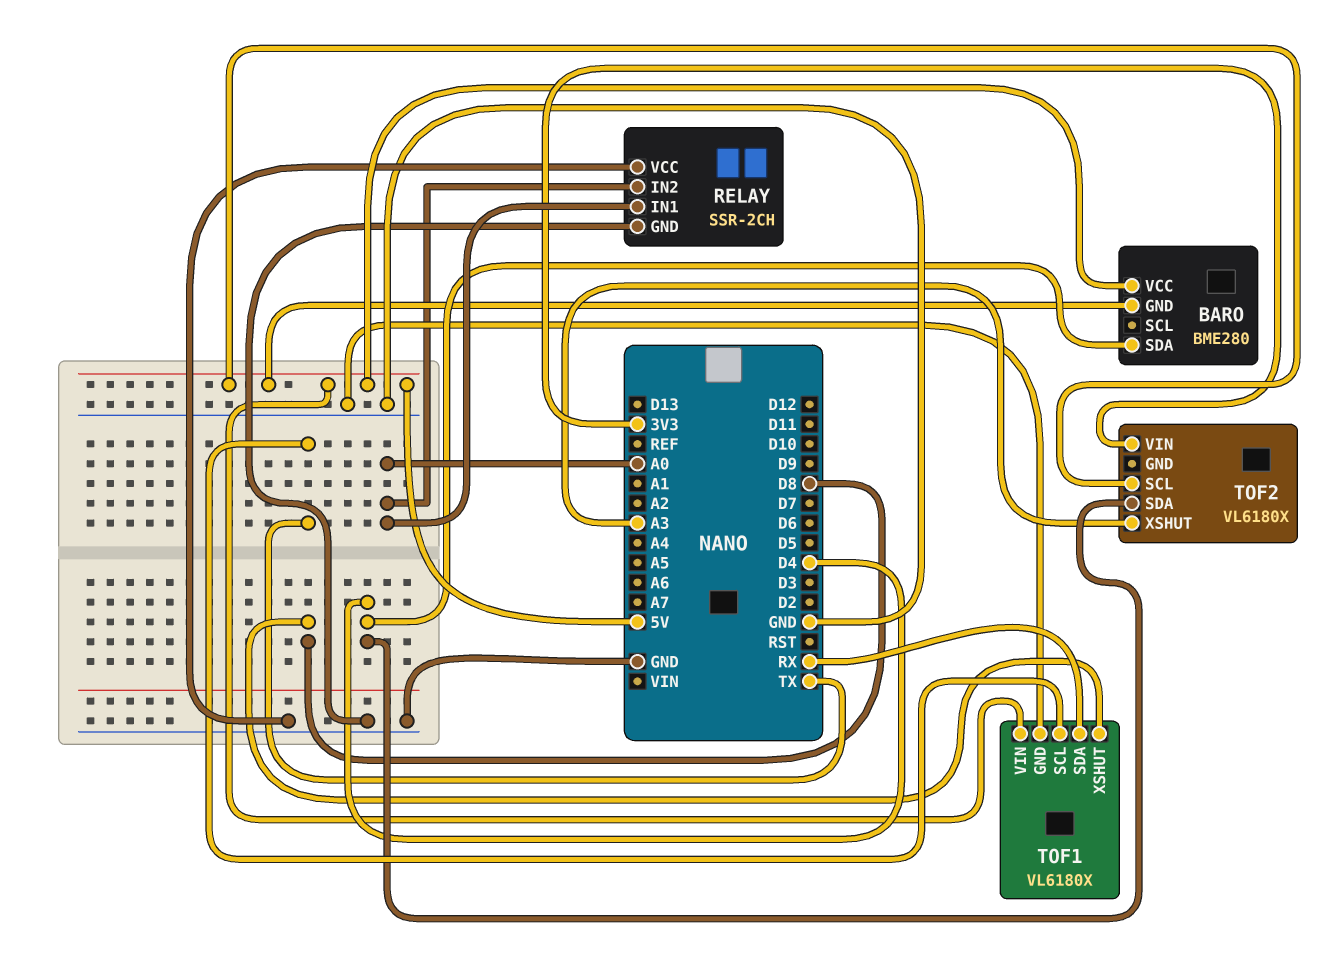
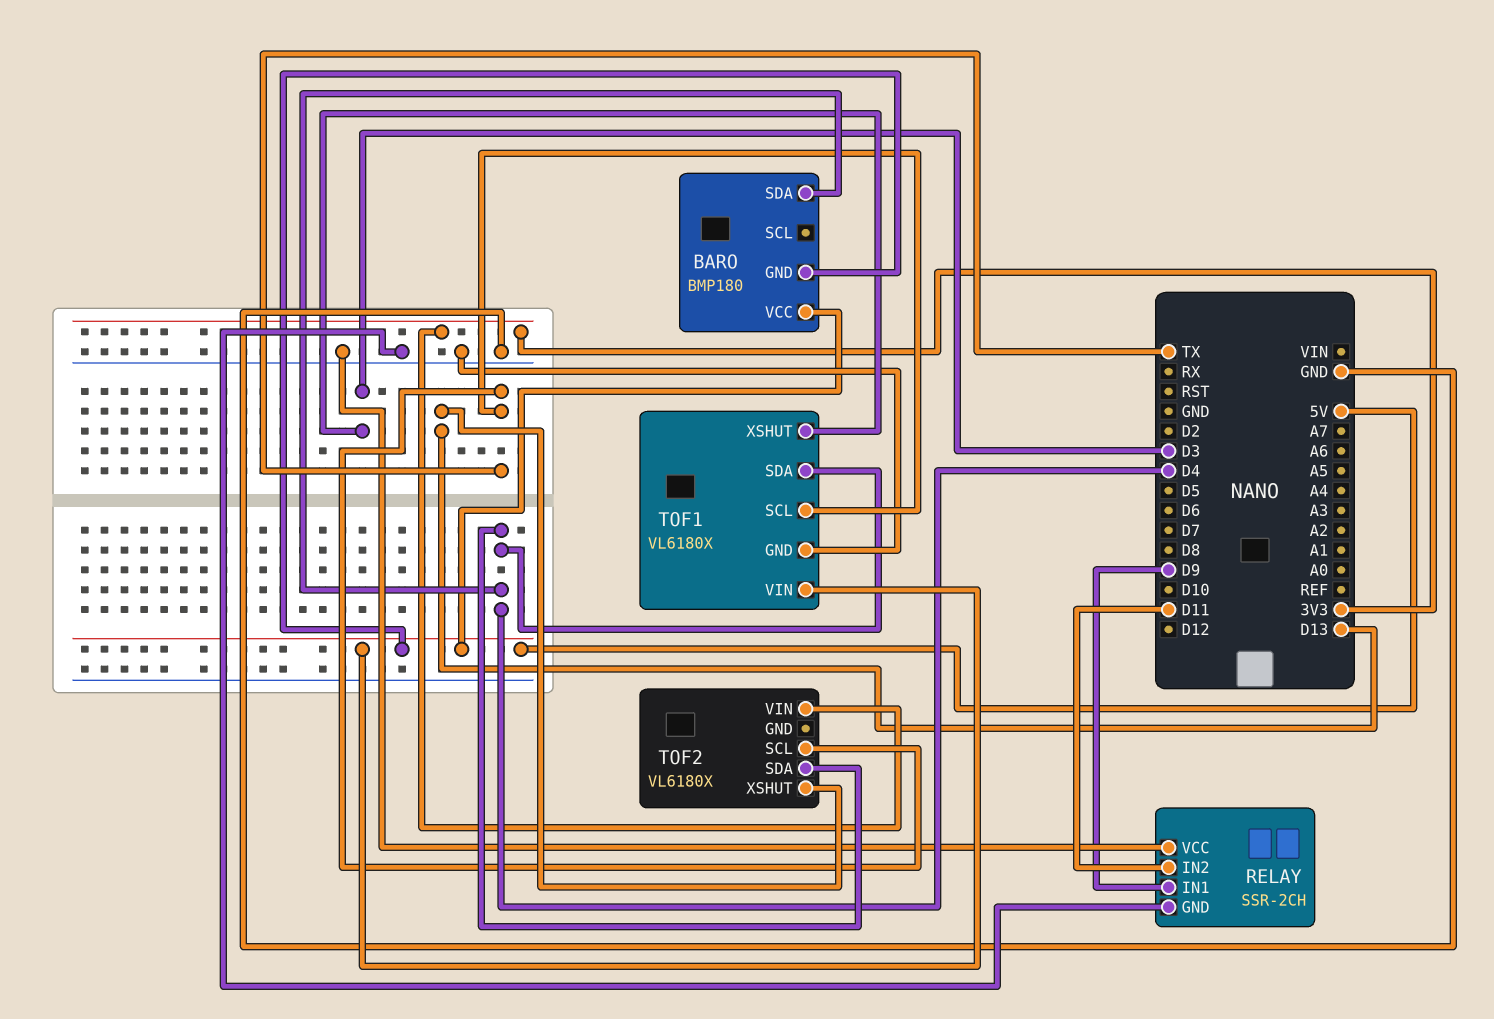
BARO: BME280 -> BMP180
RELAY pin IN1: A0 -> D9
RELAY pin IN2: A0 -> D11
TOF1 pin SDA: RX -> D4
TOF1 pin XSHUT: D8 -> D3
TOF2 pin SCL: 5V -> TX
TOF2 pin XSHUT: A3 -> D13

